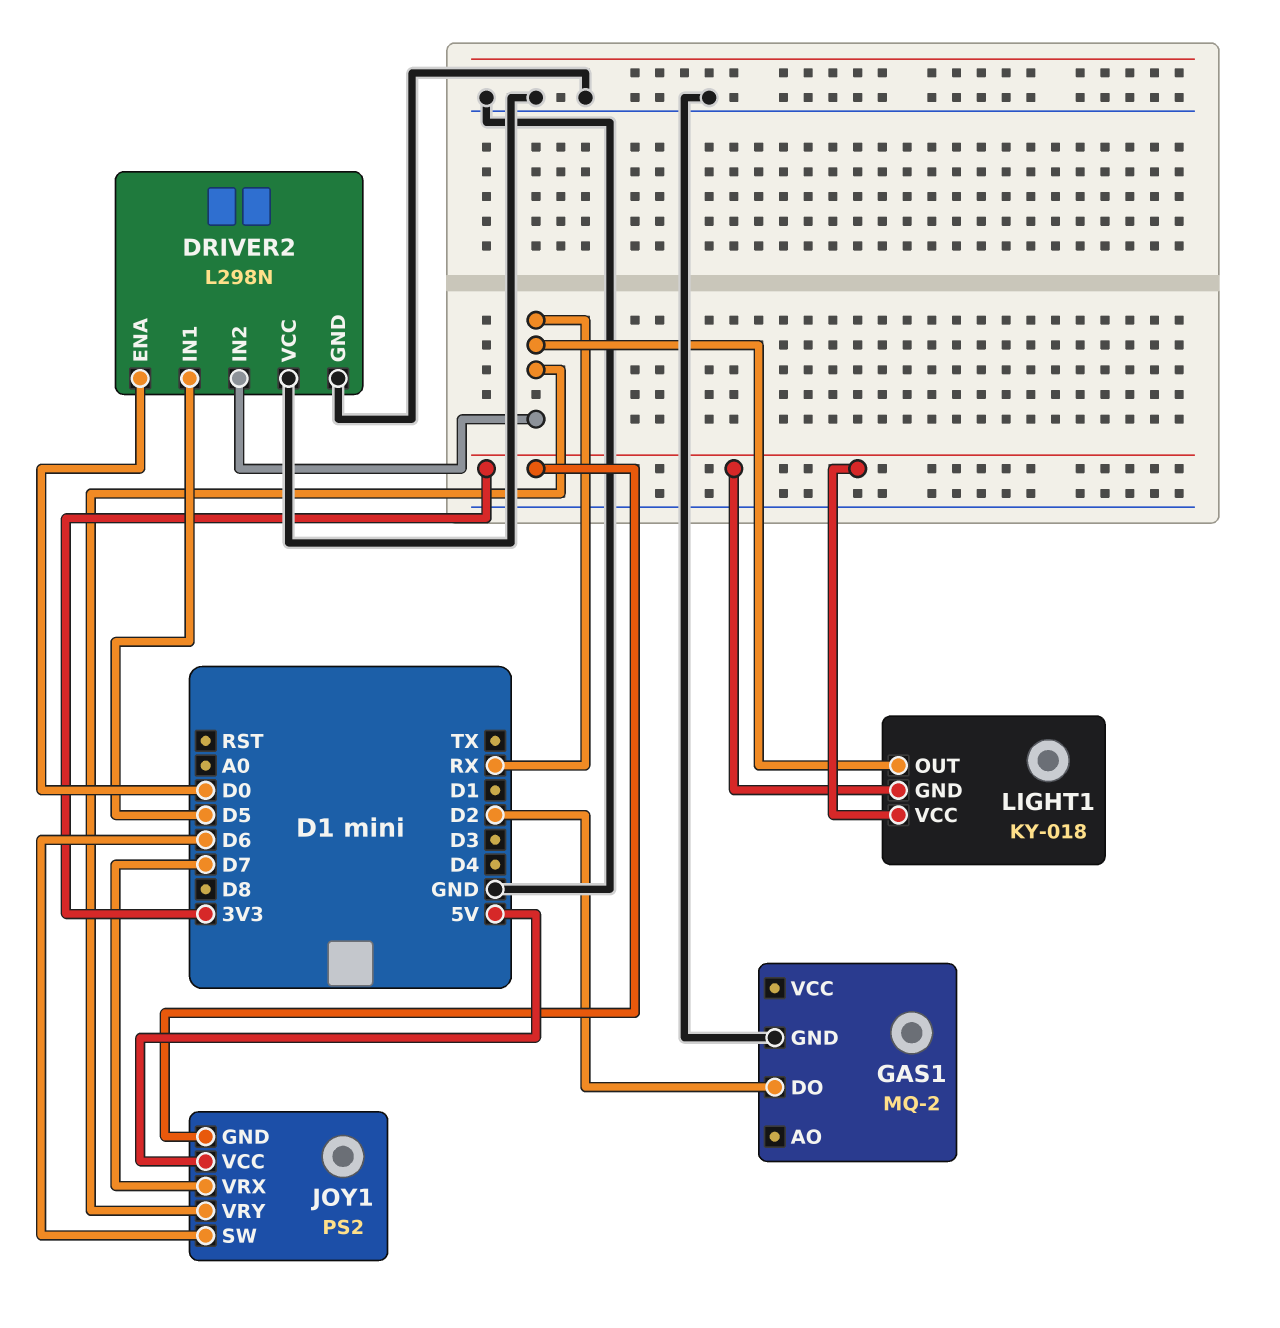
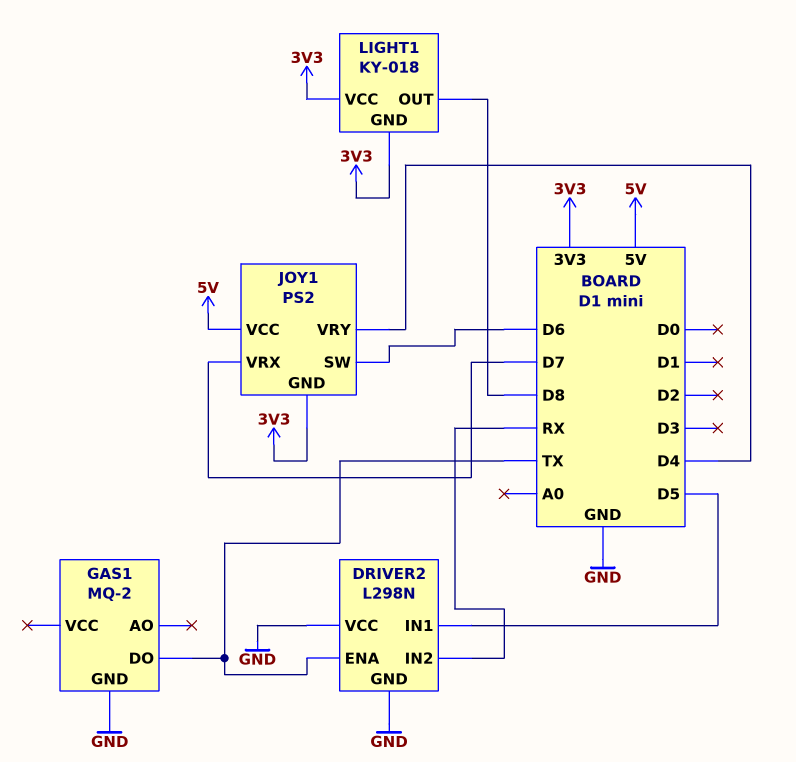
DRIVER2 pin ENA: D0 -> TX
GAS1 pin DO: D2 -> TX
JOY1 pin VRY: RX -> D4
LIGHT1 pin OUT: RX -> D8

